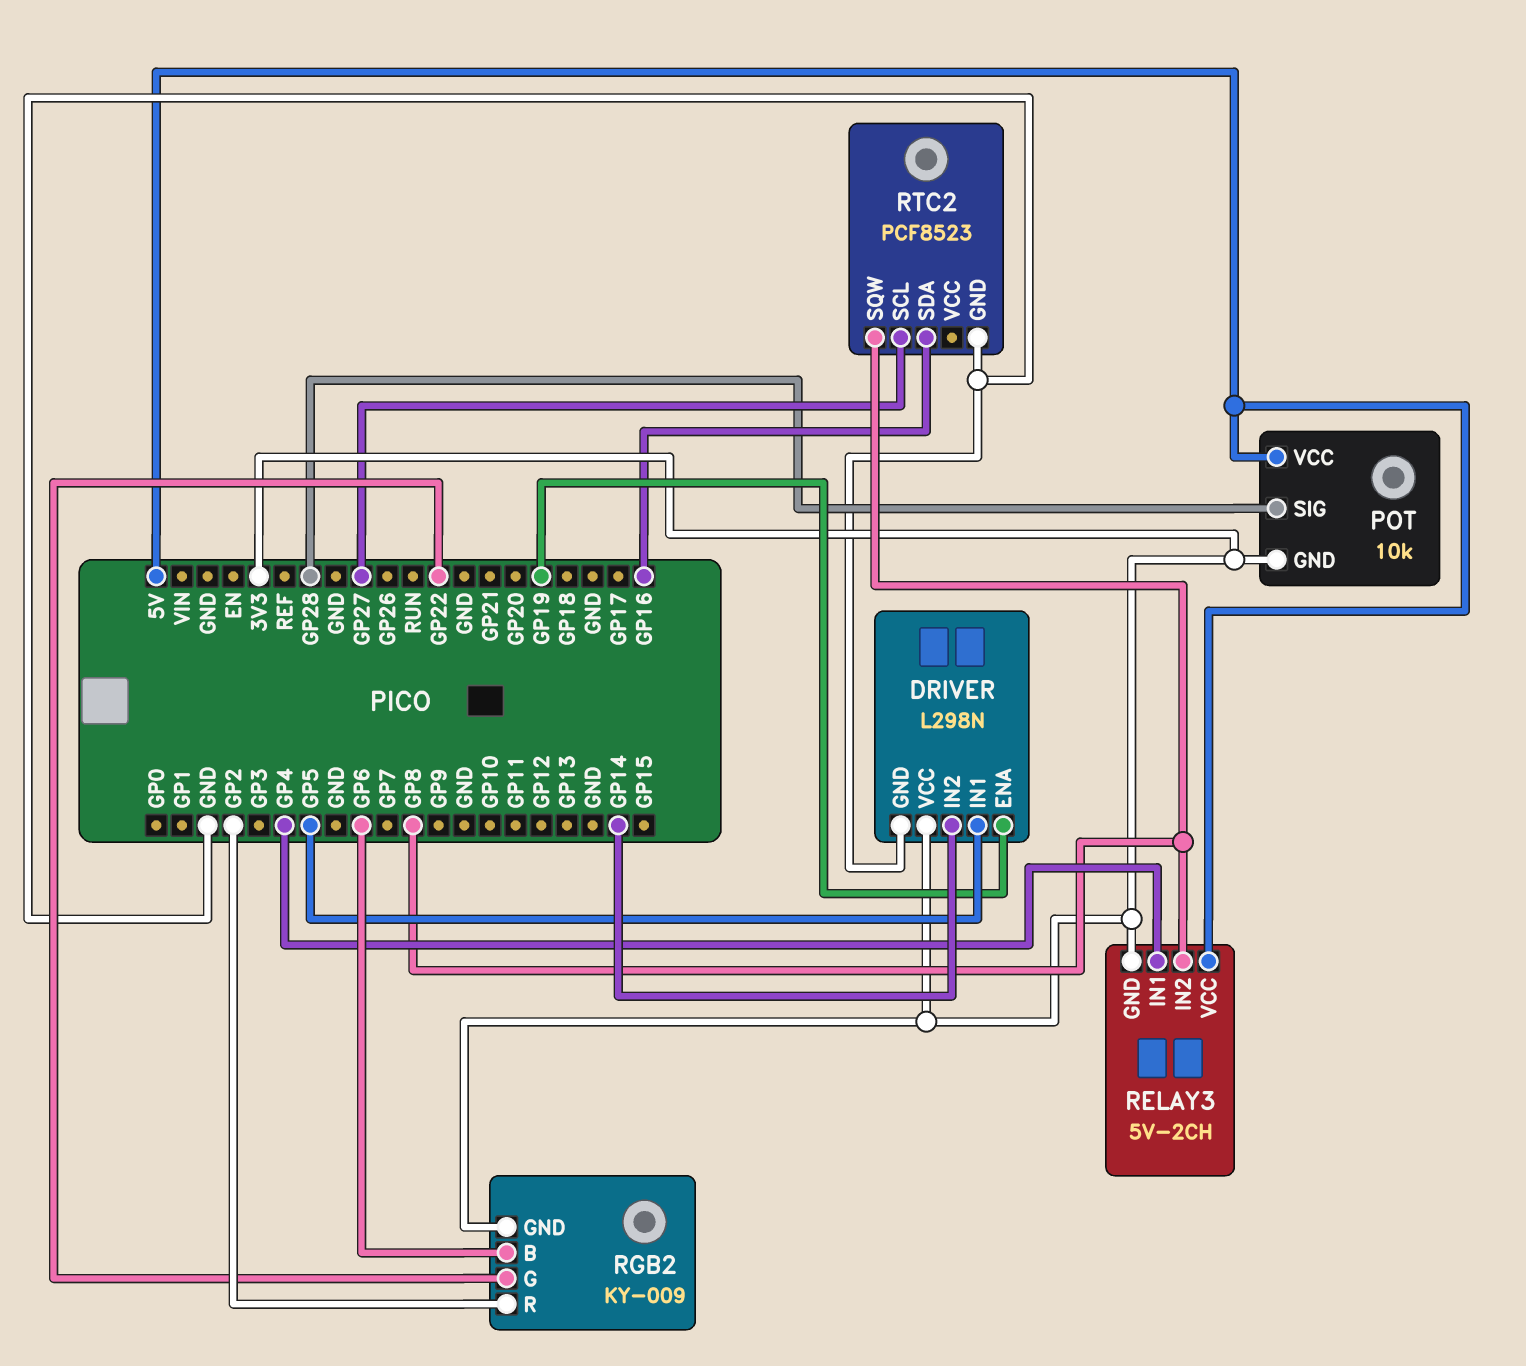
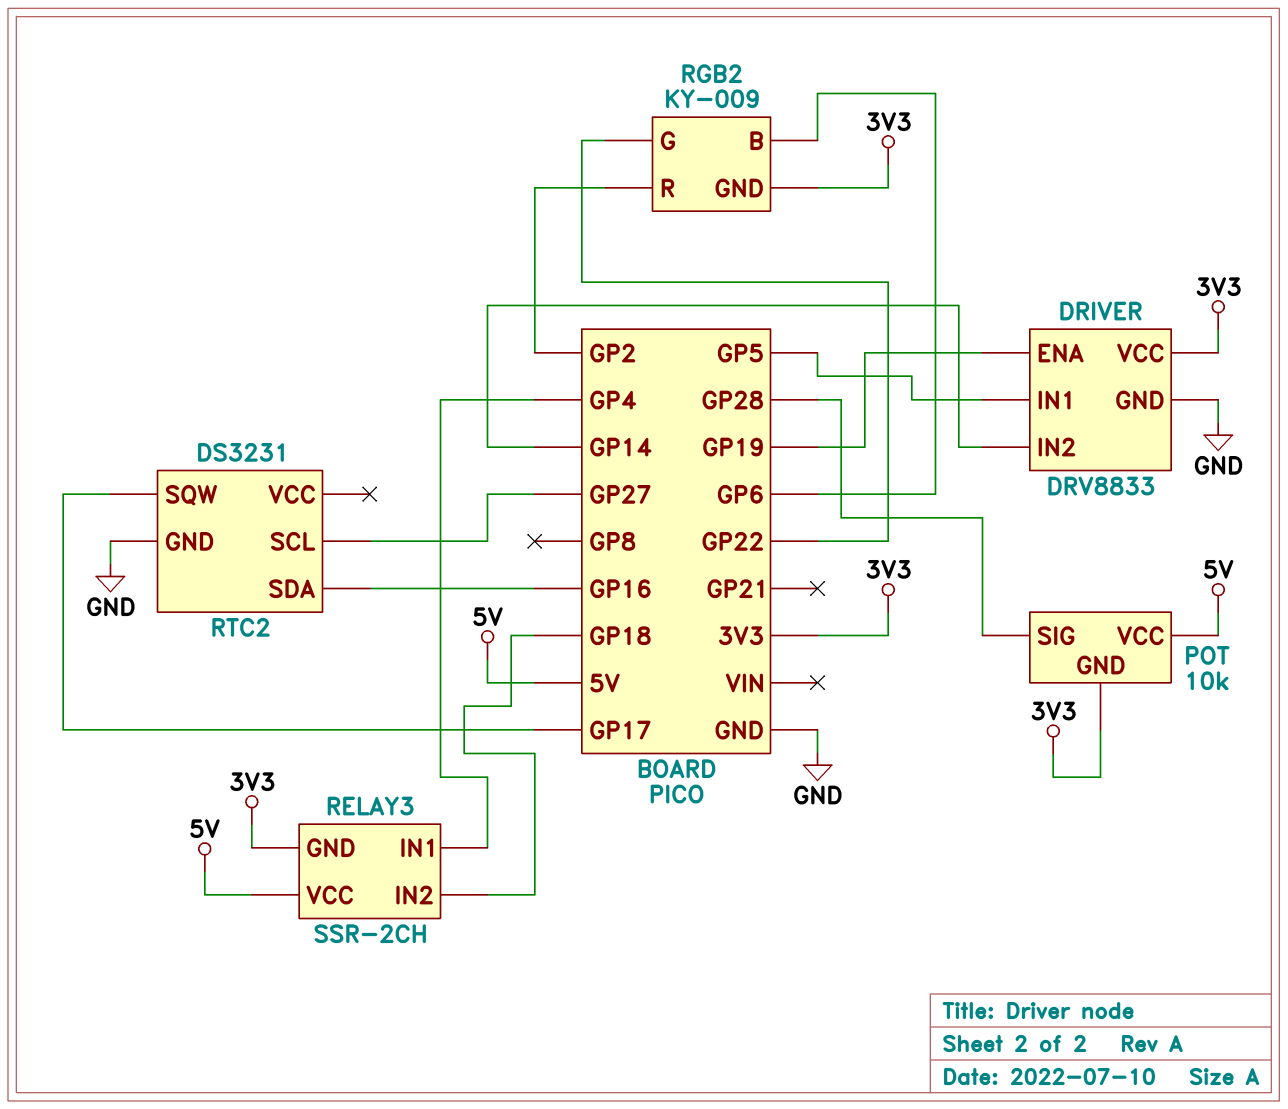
DRIVER: L298N -> DRV8833
RELAY3: 5V-2CH -> SSR-2CH
RELAY3 pin IN2: GP8 -> GP18
RTC2: PCF8523 -> DS3231
RTC2 pin SQW: GP8 -> GP17

